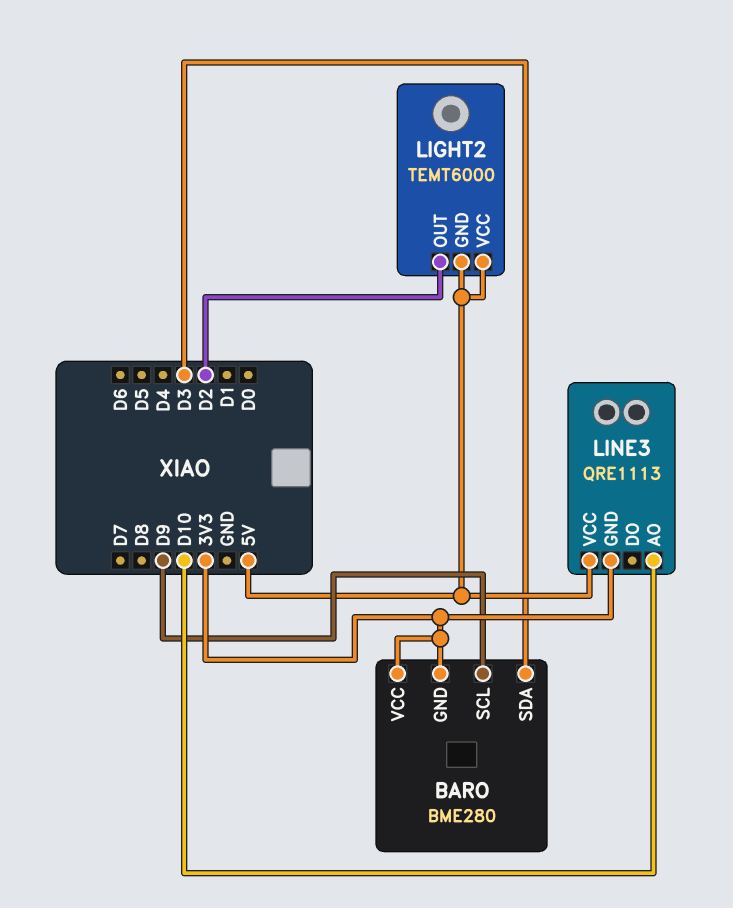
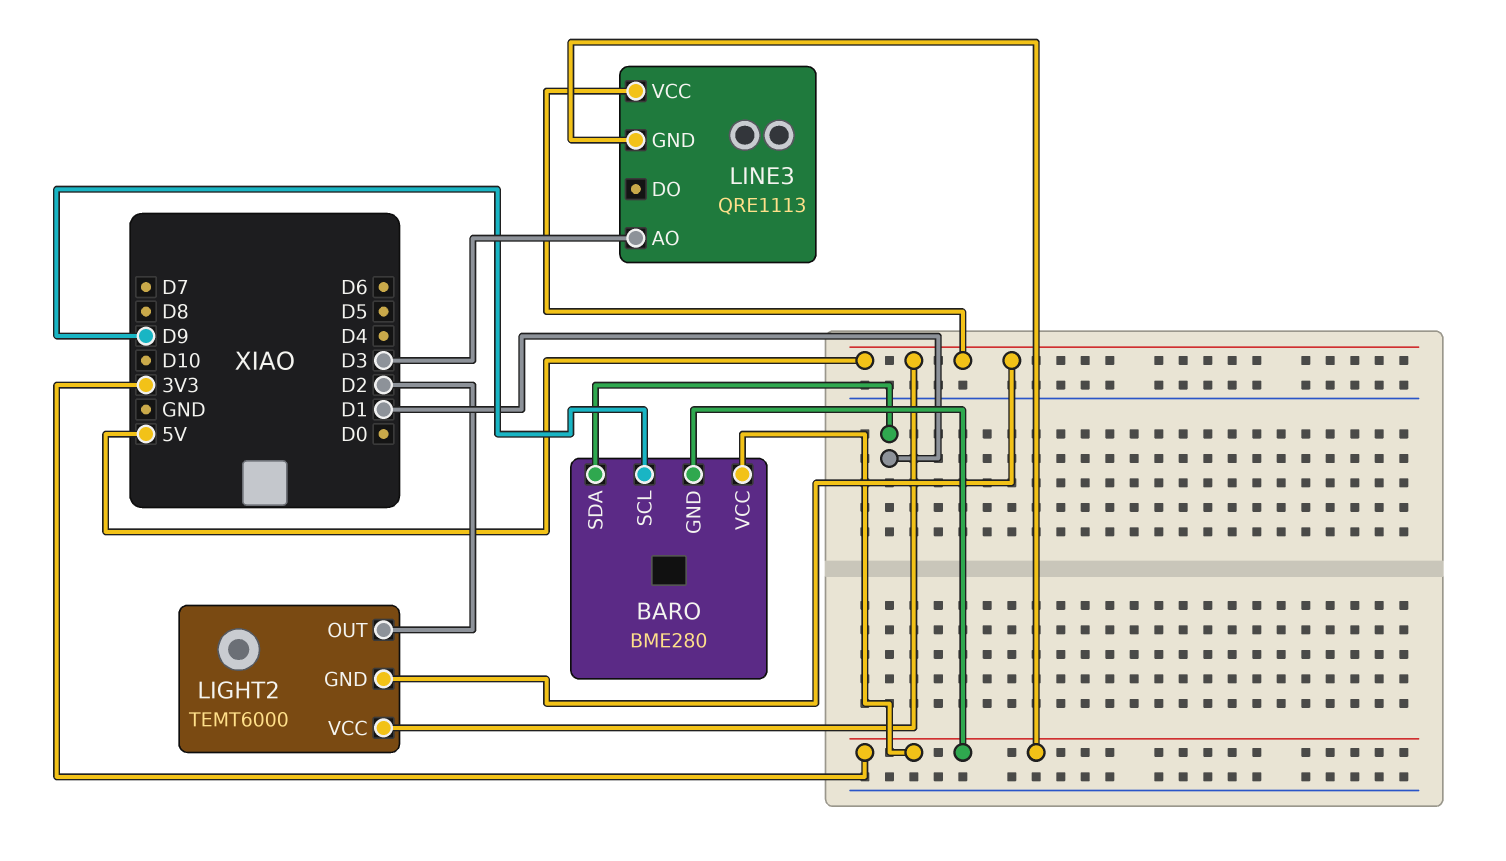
BARO pin SDA: D3 -> D1
LINE3 pin AO: D10 -> D3

